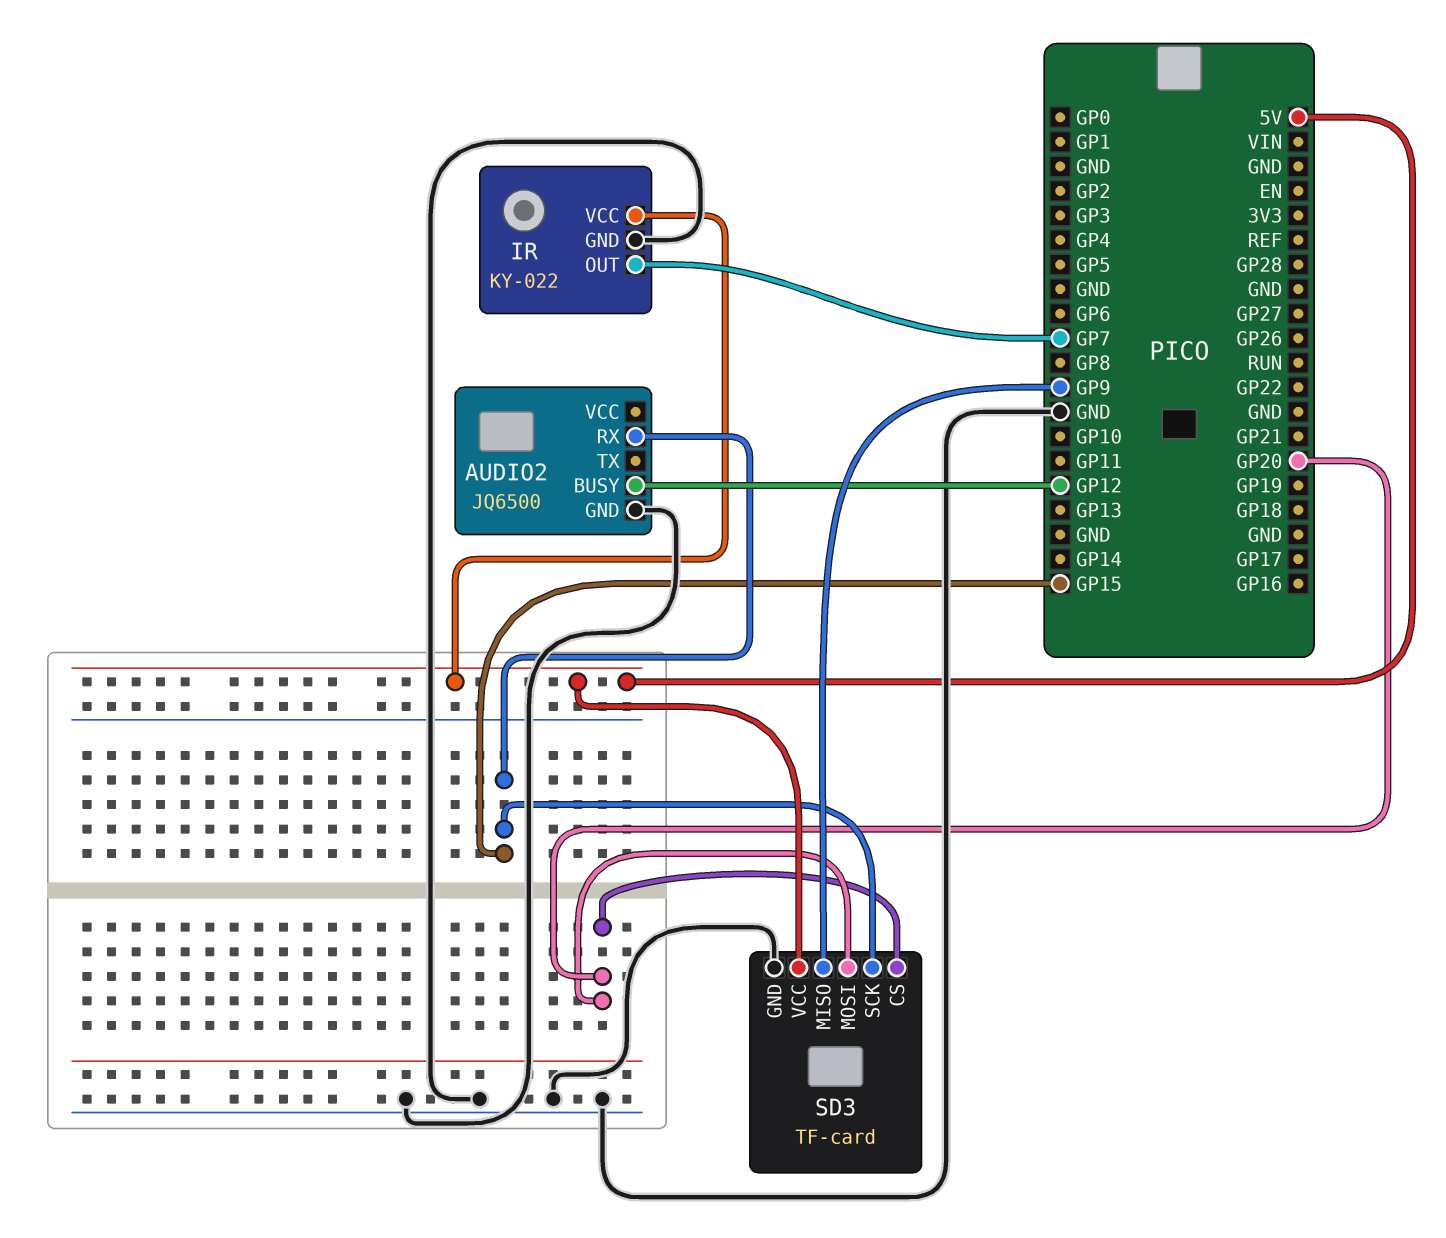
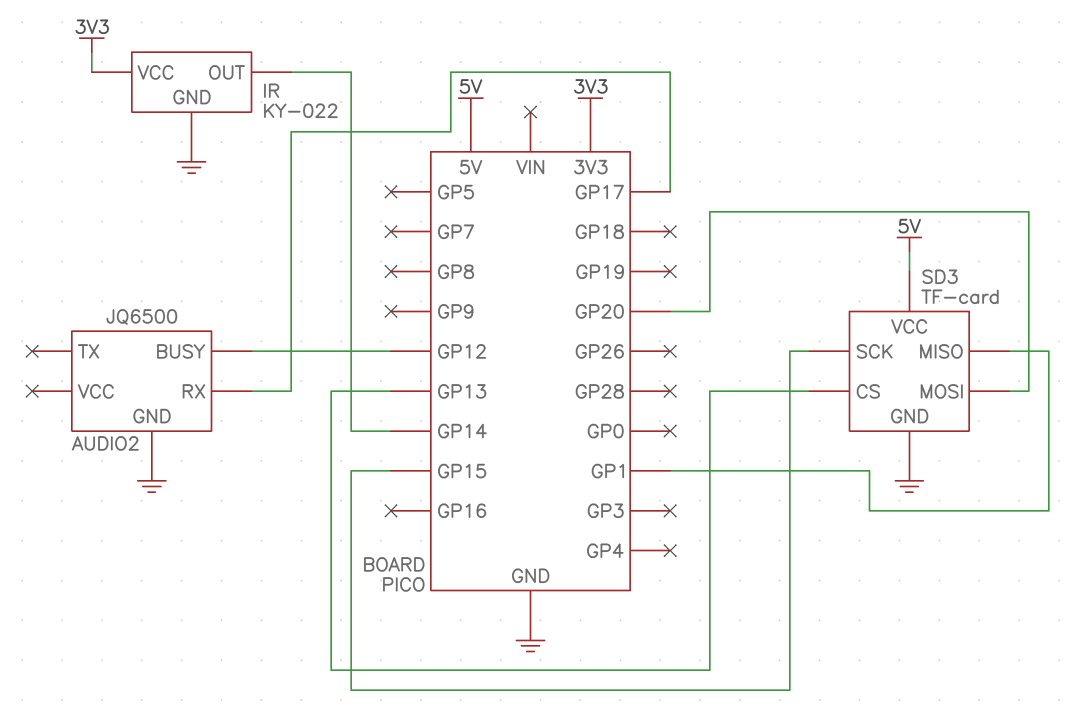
AUDIO2 pin RX: GP15 -> GP17
IR pin OUT: GP7 -> GP14
IR pin VCC: 5V -> 3V3
SD3 pin CS: GP20 -> GP13
SD3 pin MISO: GP9 -> GP1

